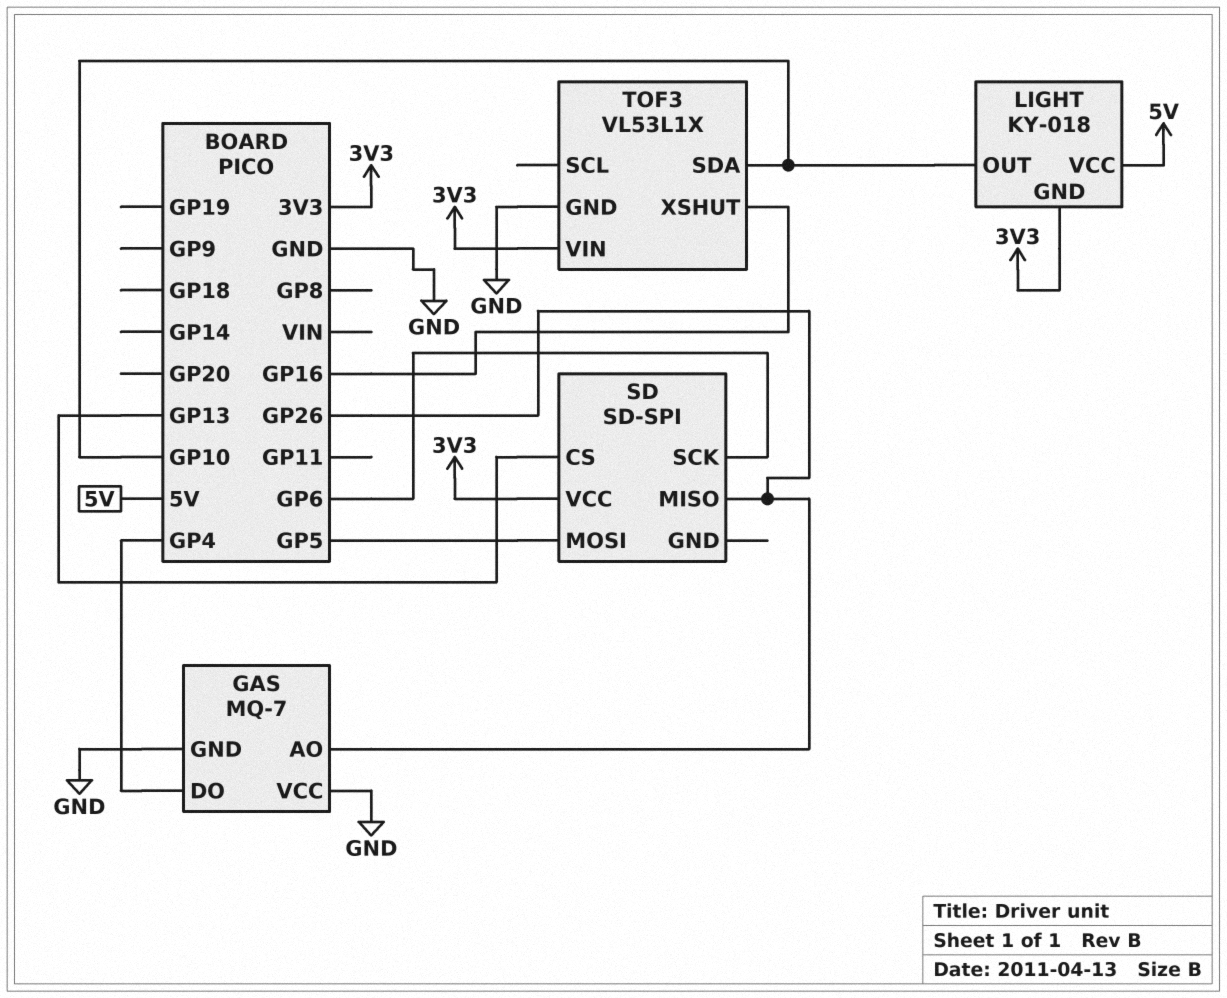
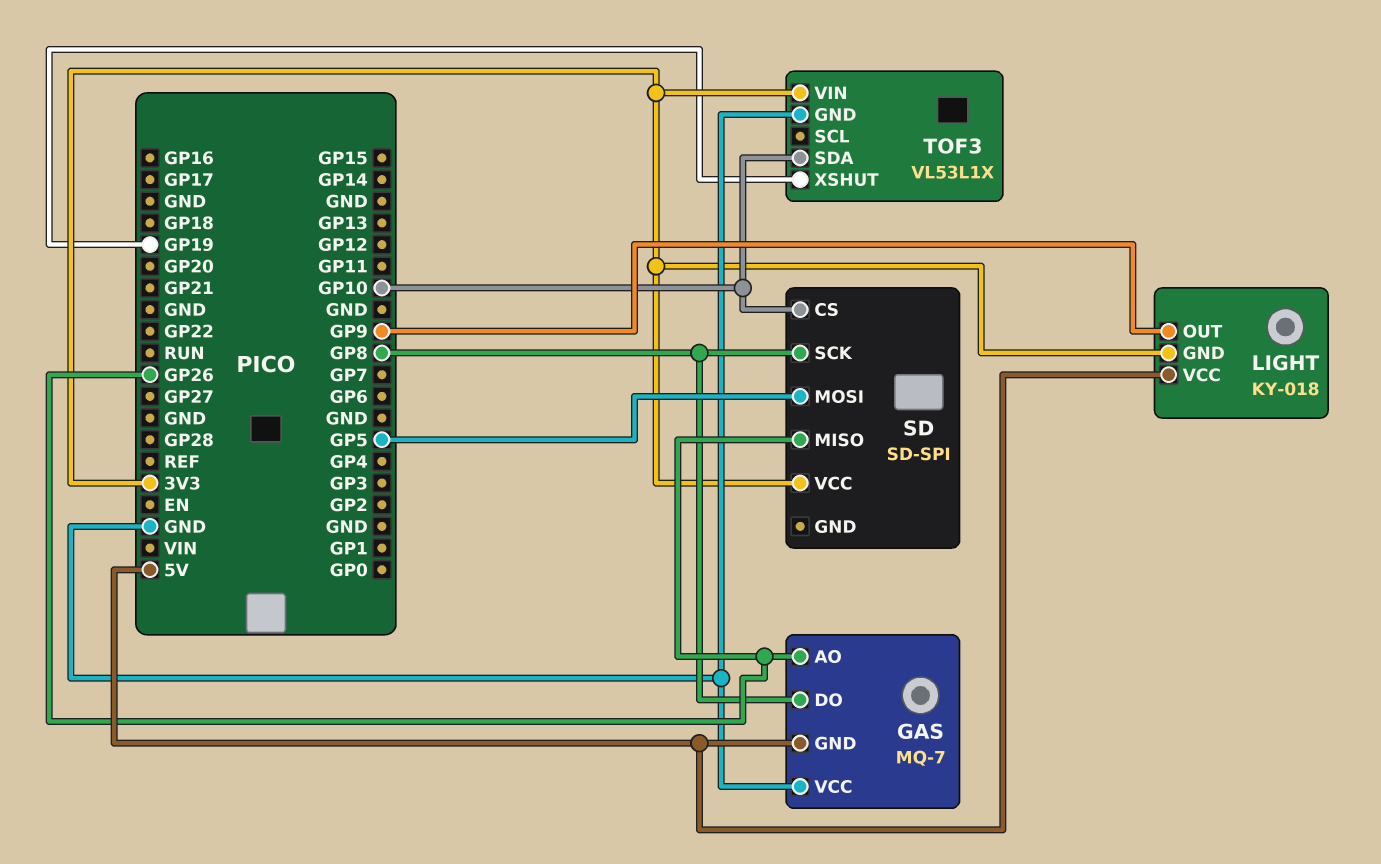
GAS pin DO: GP4 -> GP8
GAS pin GND: GND -> 5V
LIGHT pin OUT: GP10 -> GP9
SD pin CS: GP13 -> GP10
SD pin SCK: GP6 -> GP8
TOF3 pin XSHUT: GP16 -> GP19

